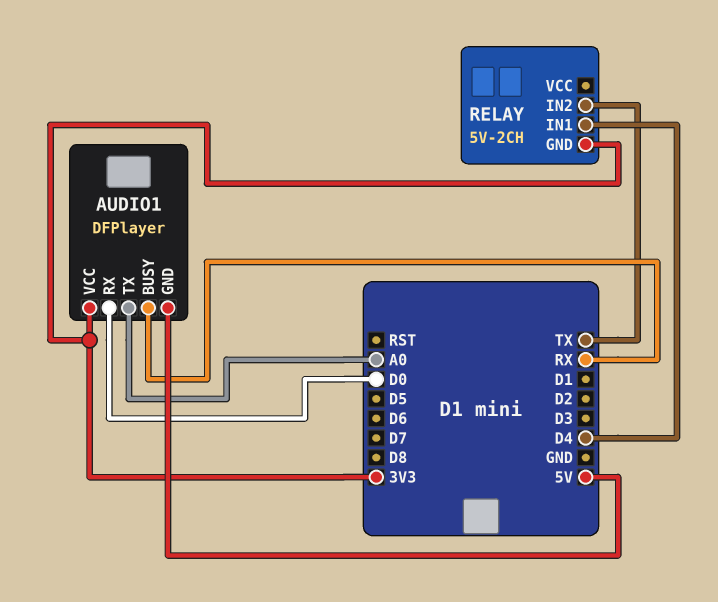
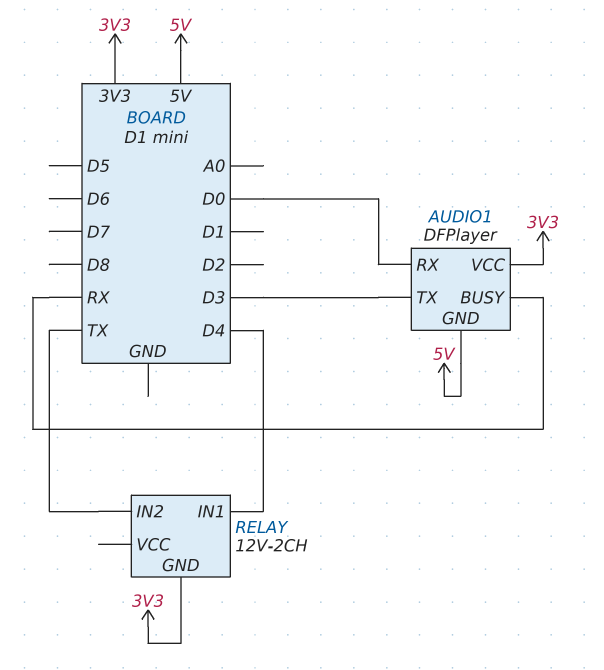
AUDIO1 pin TX: A0 -> D3
RELAY: 5V-2CH -> 12V-2CH

